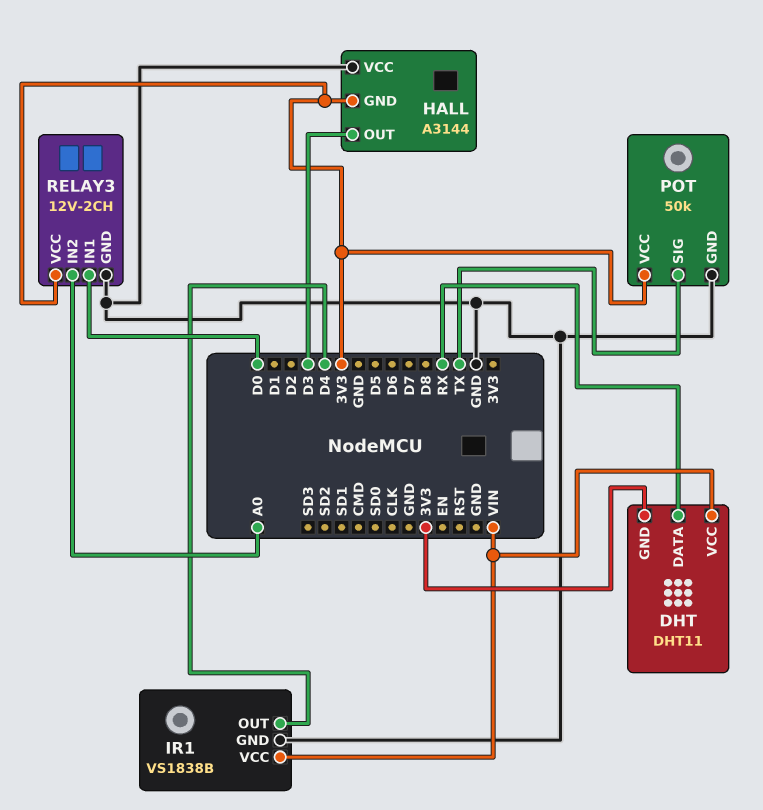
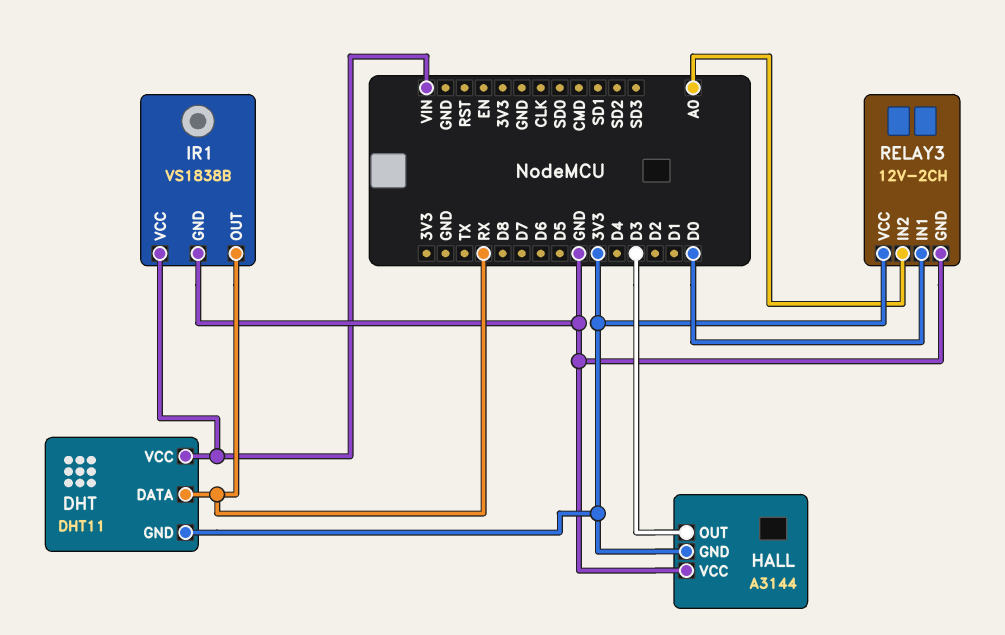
IR1 pin OUT: D4 -> RX
POT: 50k -> none
POT pin GND: GND -> none
POT pin SIG: TX -> none
POT pin VCC: 3V3 -> none

